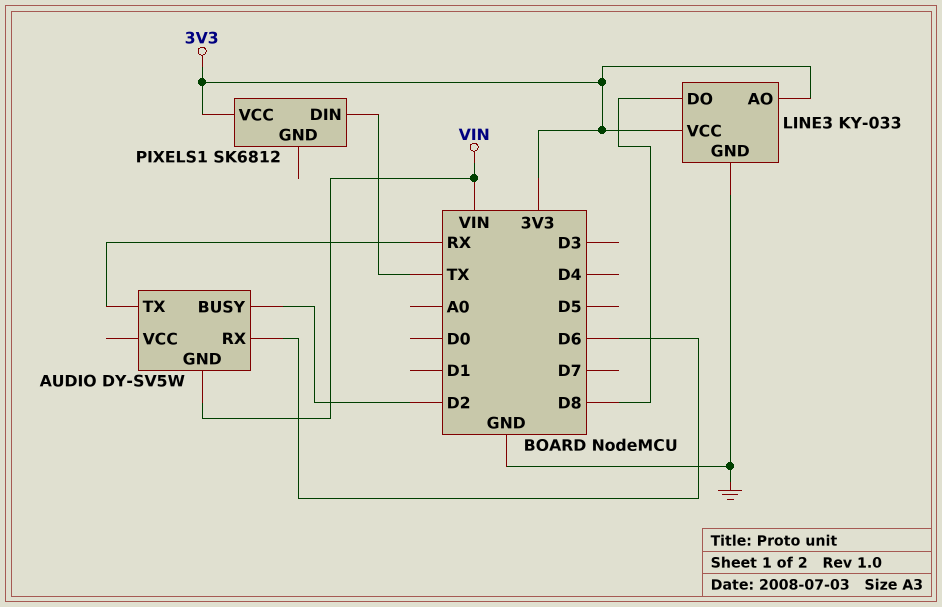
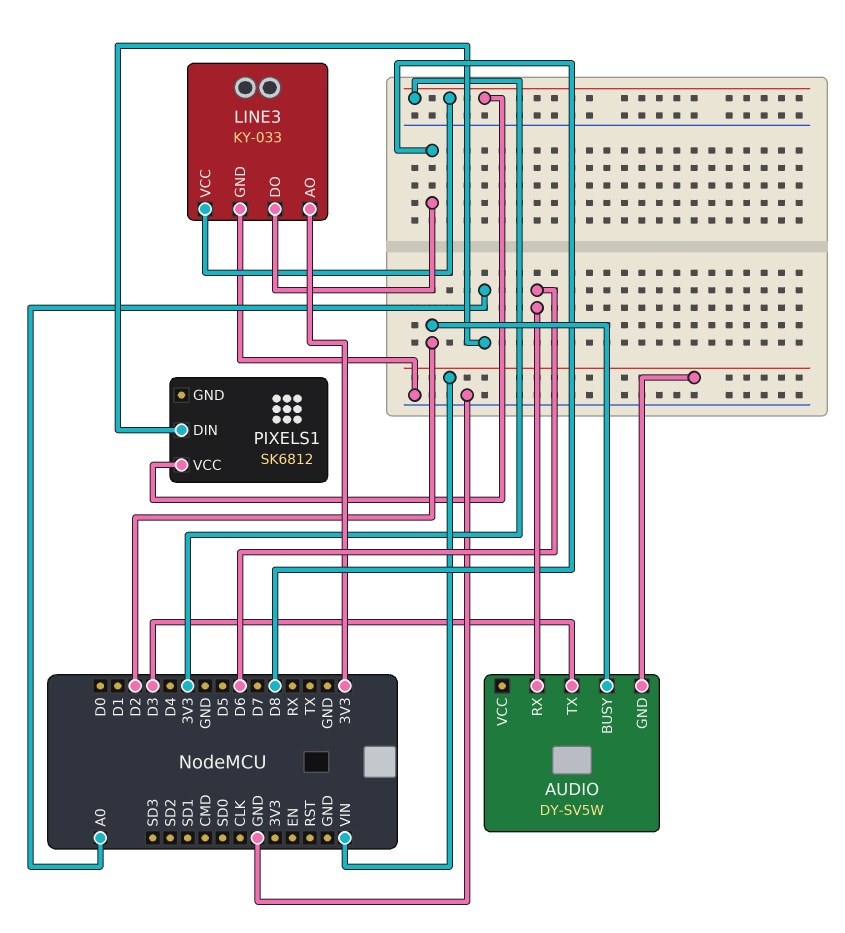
AUDIO pin TX: RX -> D3
PIXELS1 pin DIN: TX -> A0

